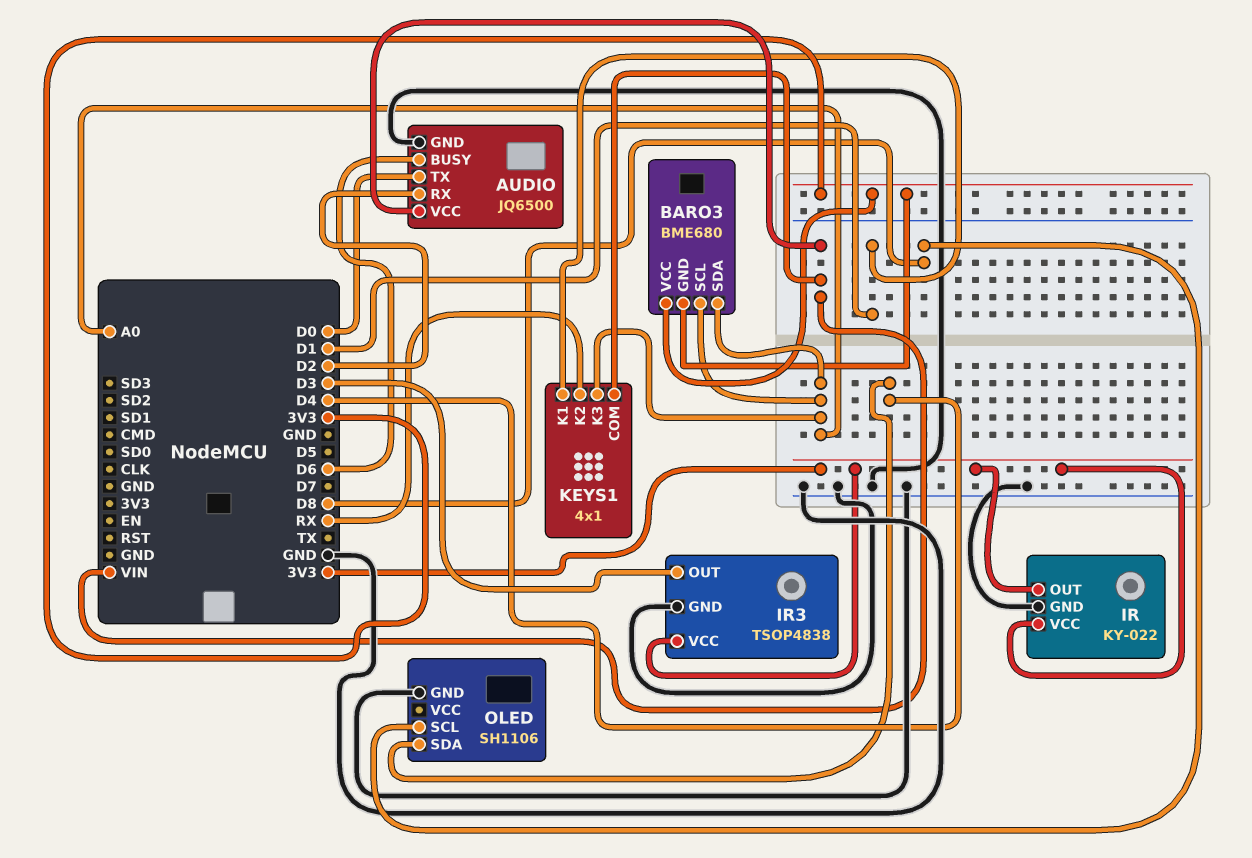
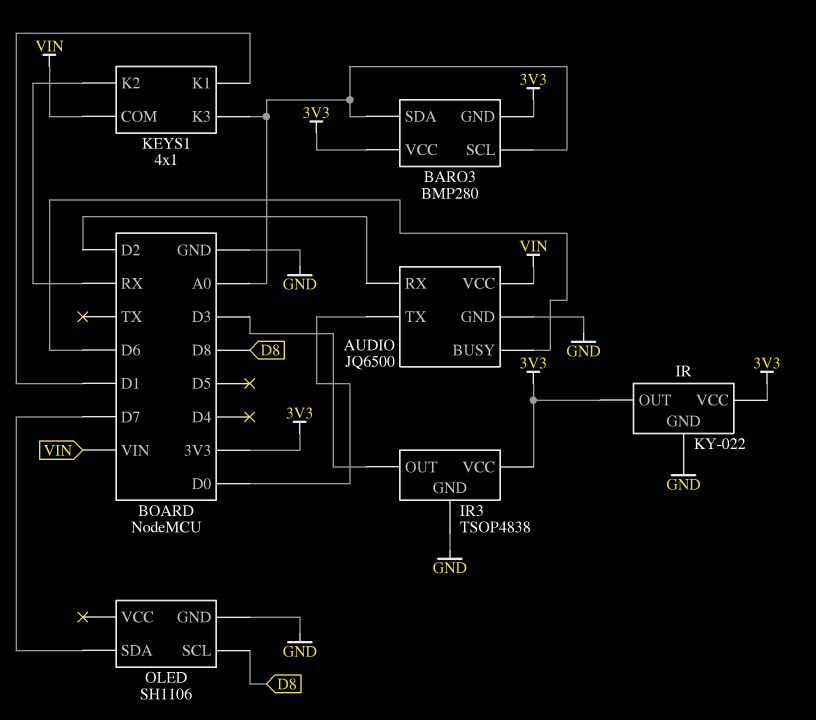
BARO3: BME680 -> BMP280
OLED pin SDA: D4 -> D7

